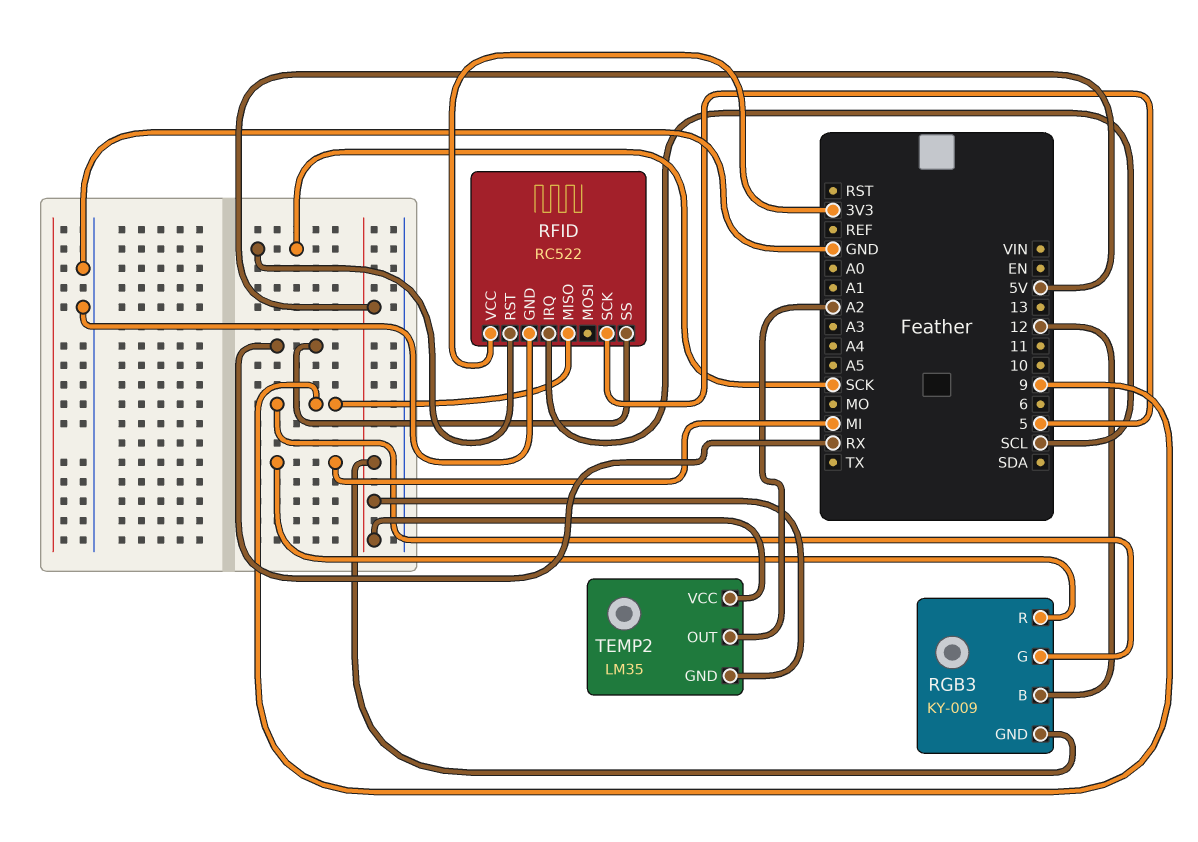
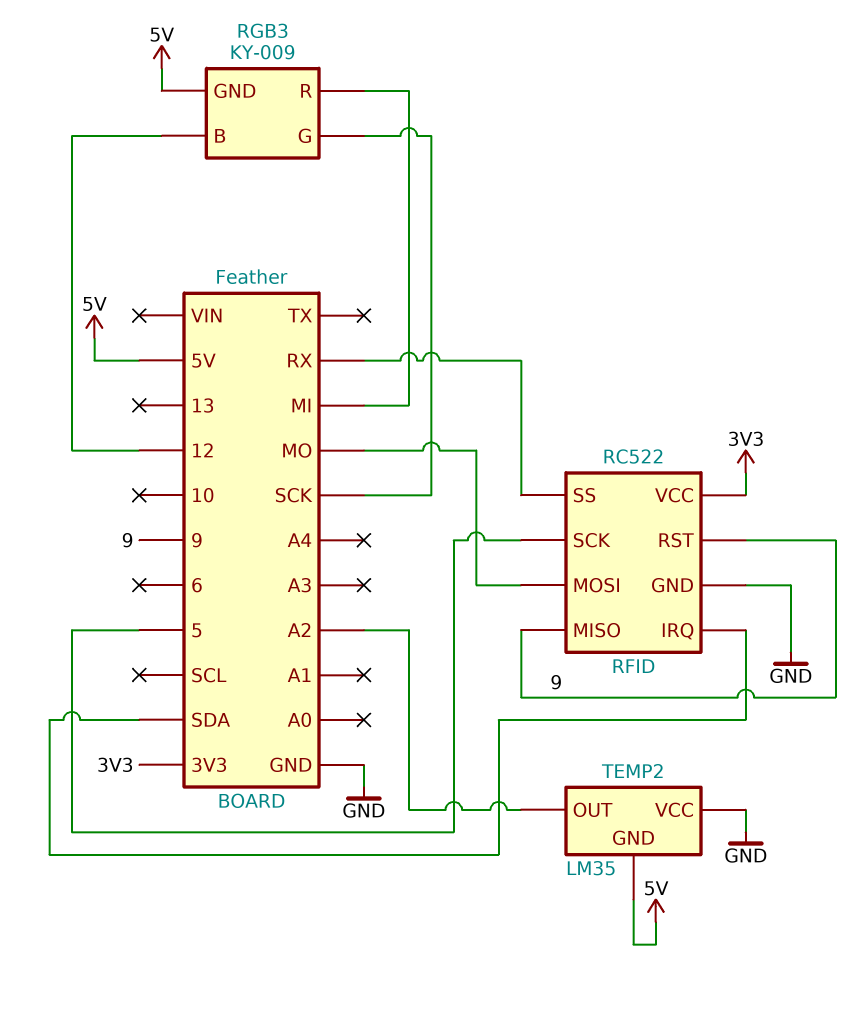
RFID pin IRQ: SCL -> SDA
RFID pin MOSI: none -> MO
RFID pin RST: SCK -> 9
RGB3 pin G: 9 -> SCK
TEMP2 pin VCC: 5V -> GND

